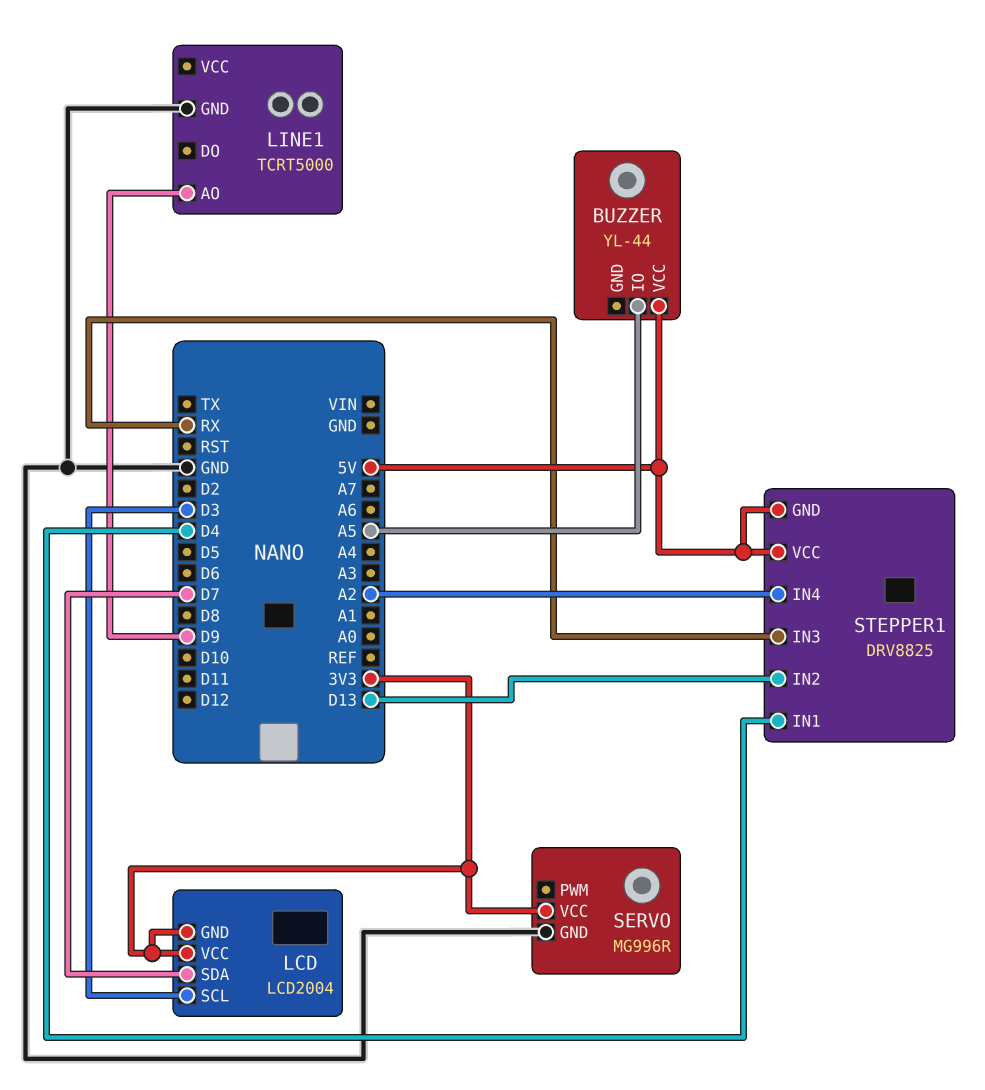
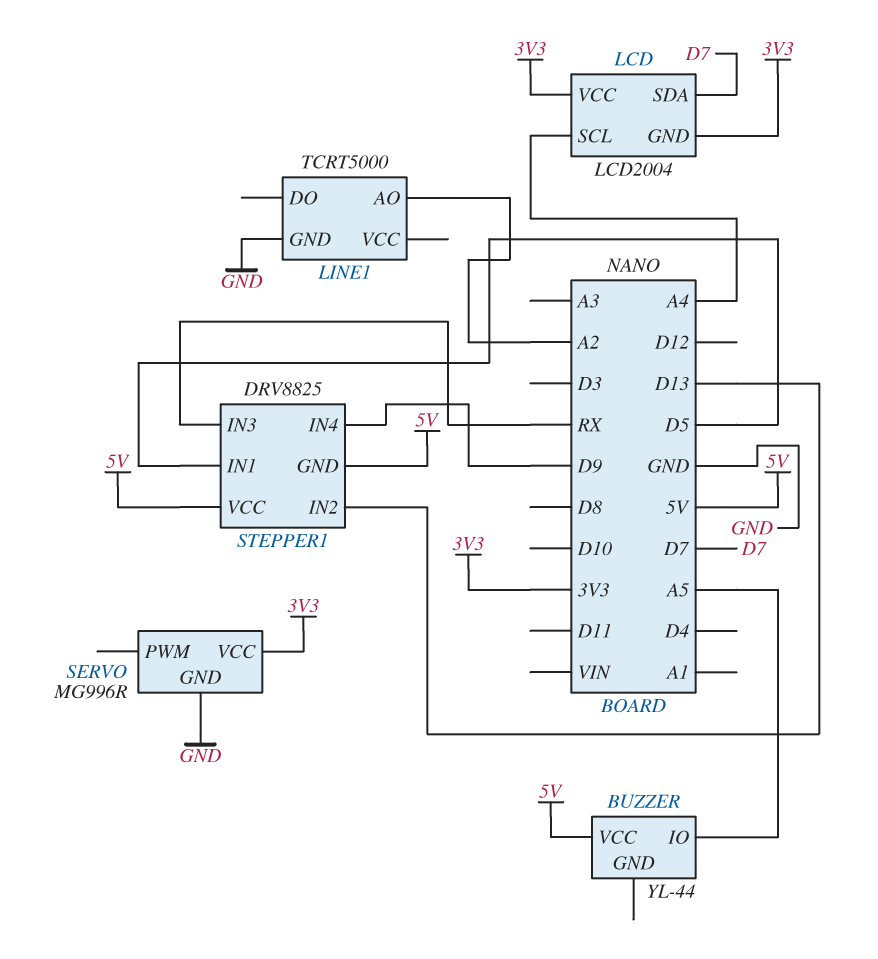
LCD pin SCL: D3 -> A4
LINE1 pin AO: D9 -> A2
STEPPER1 pin IN1: D4 -> D5
STEPPER1 pin IN4: A2 -> D9

